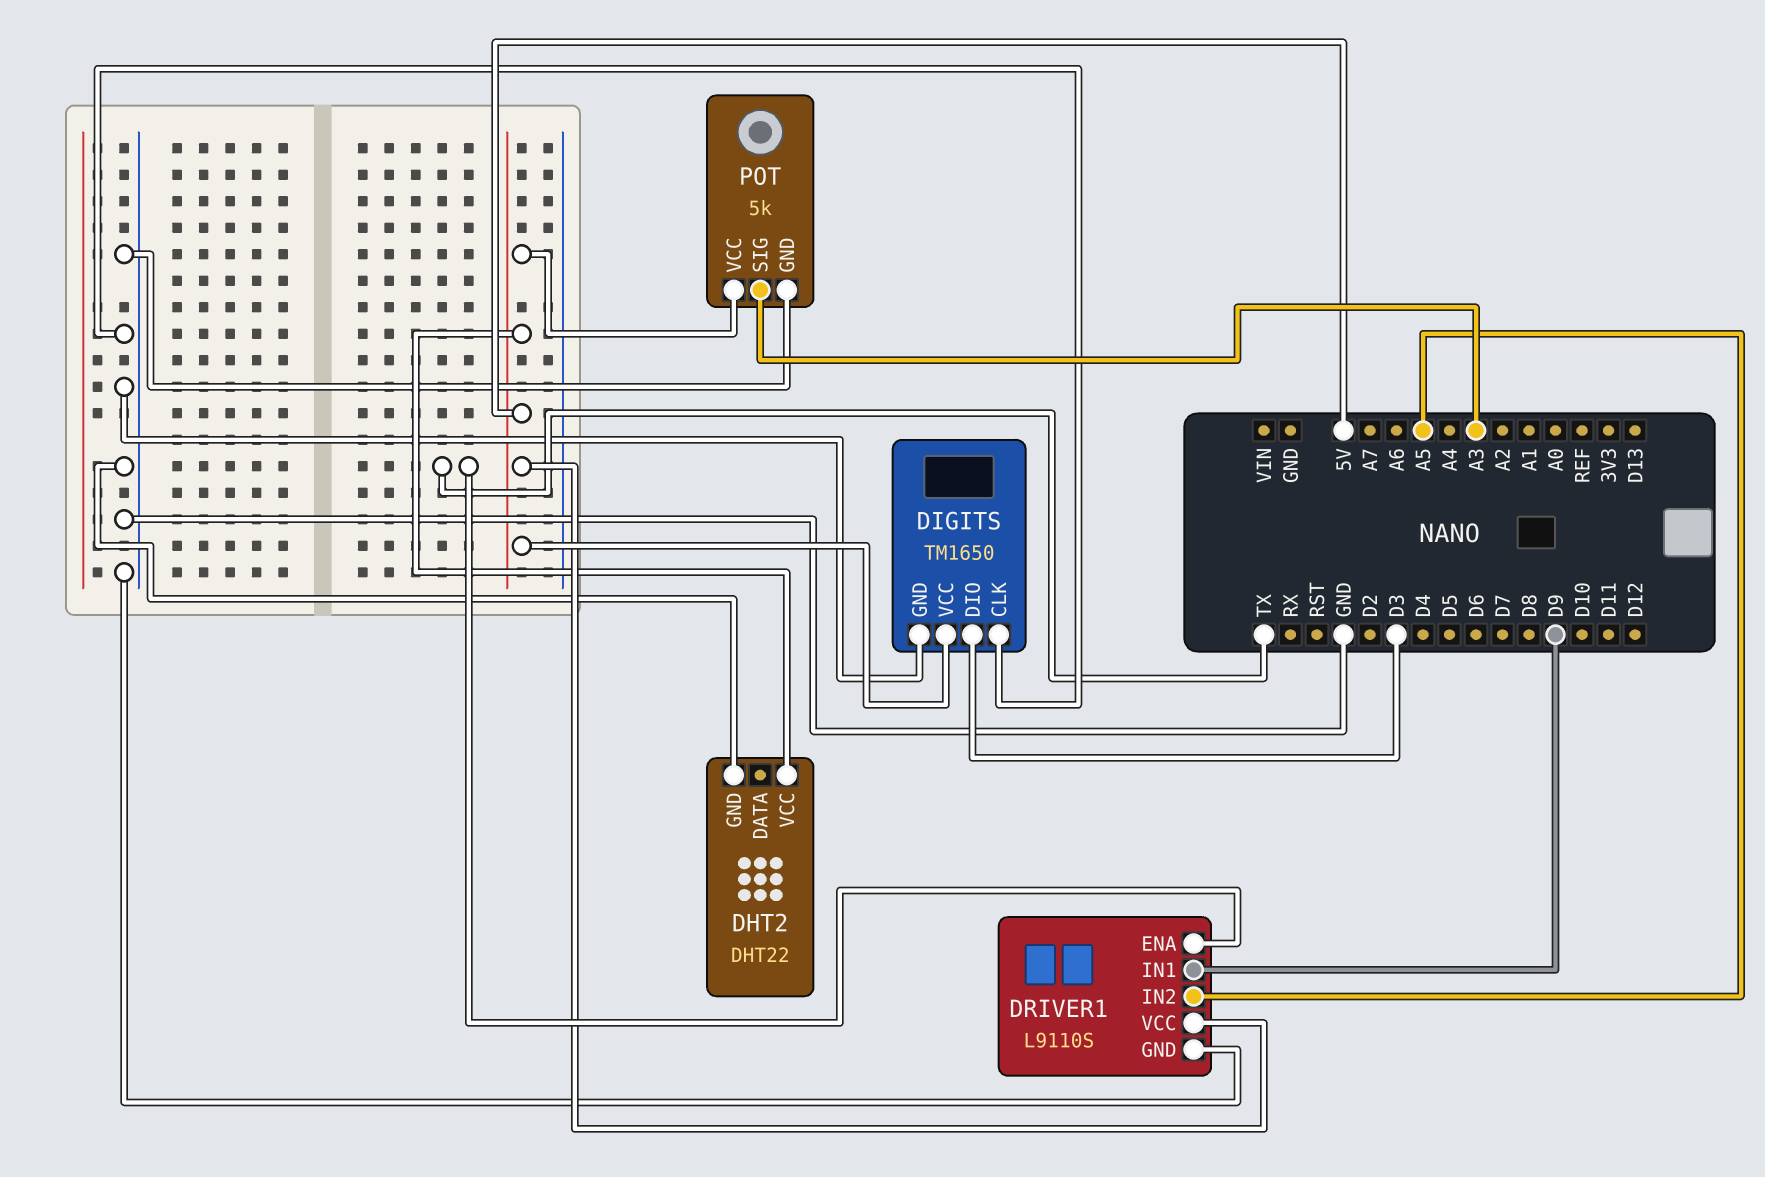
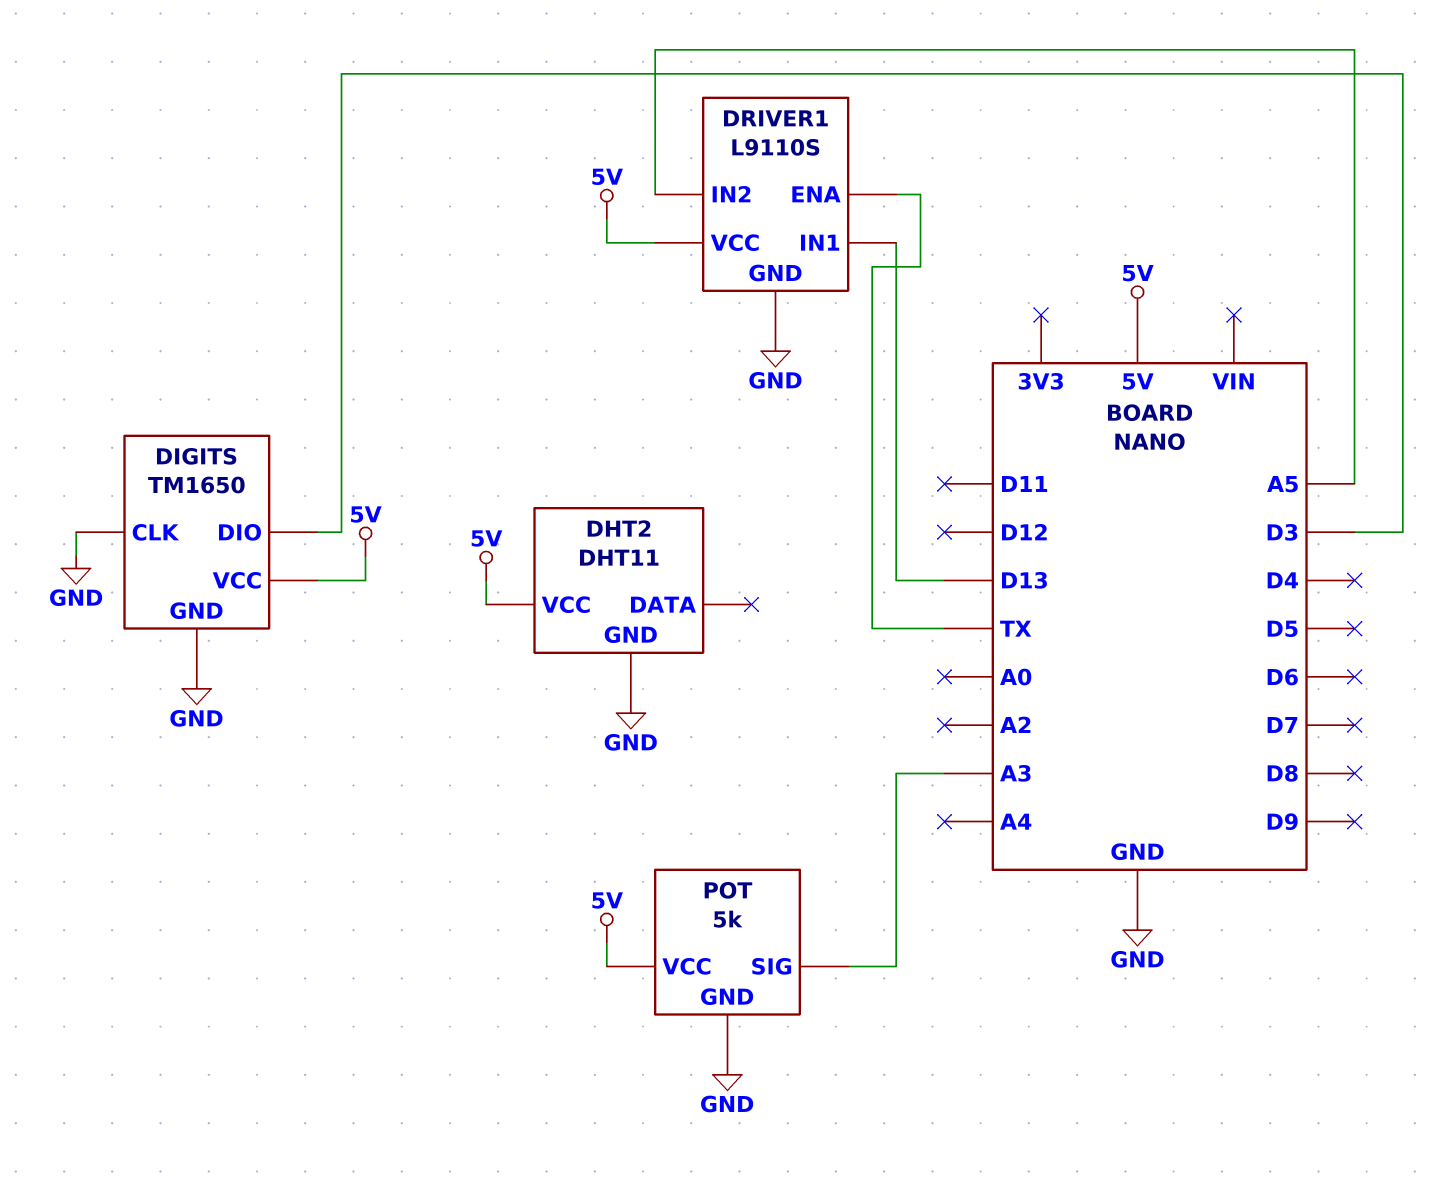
DHT2: DHT22 -> DHT11
DRIVER1 pin IN1: D9 -> D13

